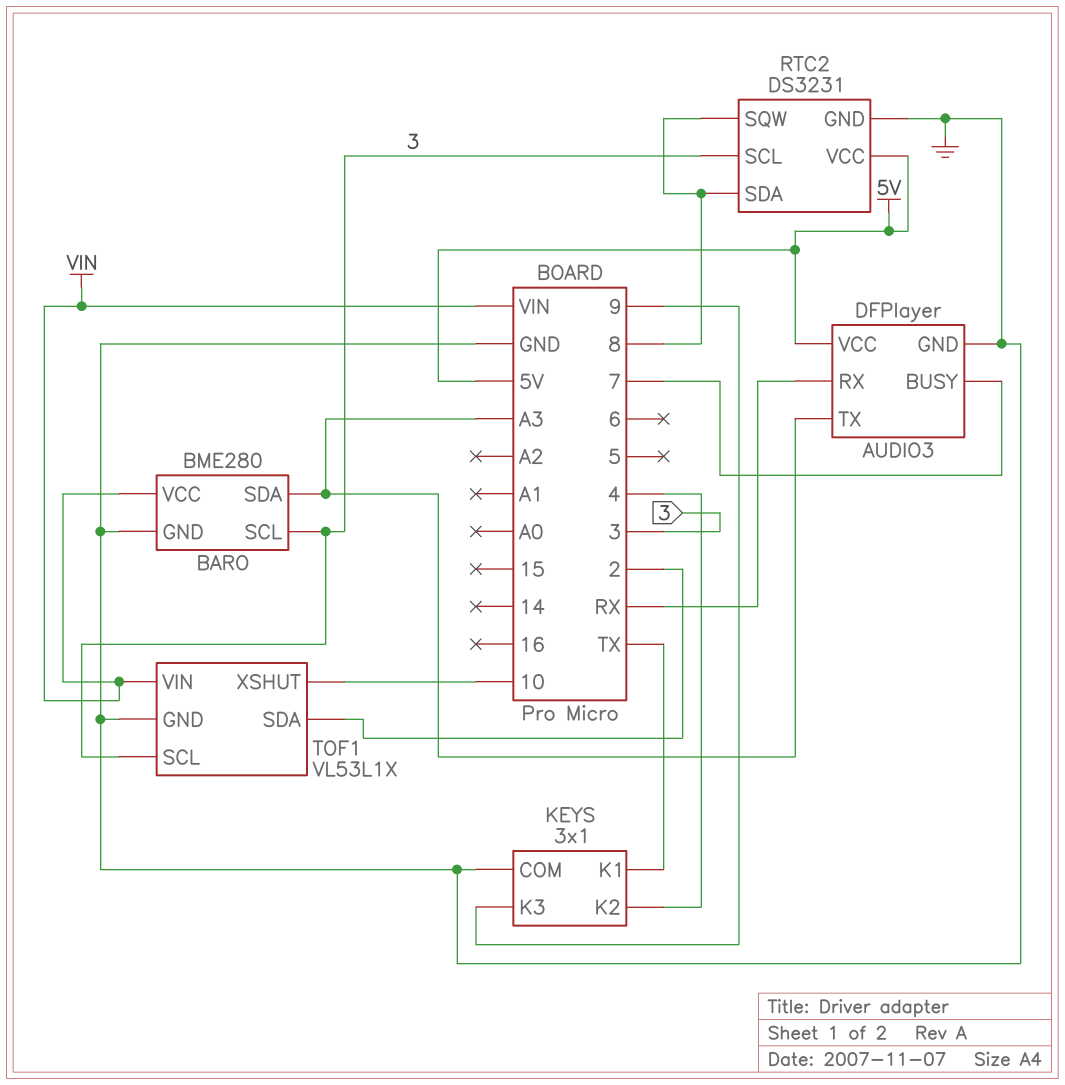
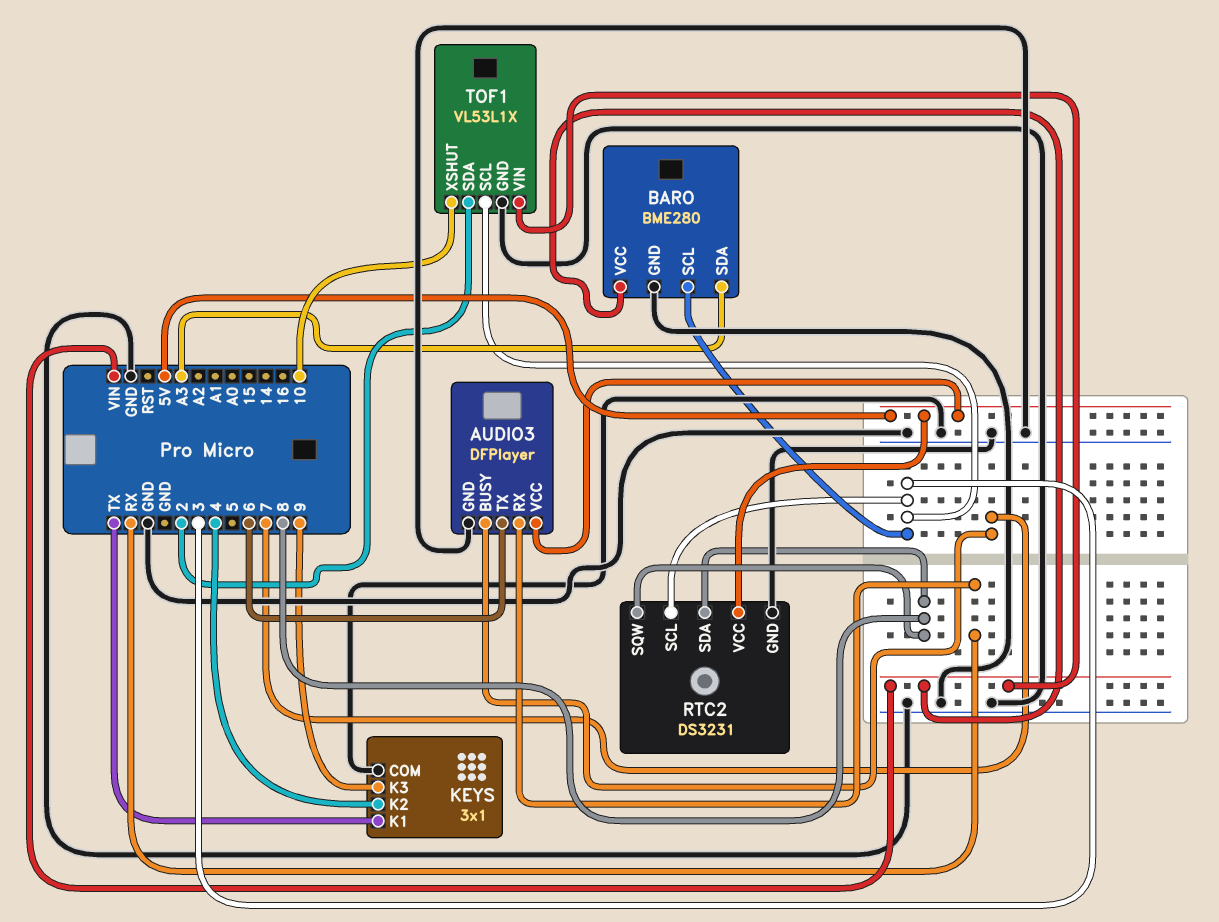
AUDIO3 pin TX: A3 -> 6

